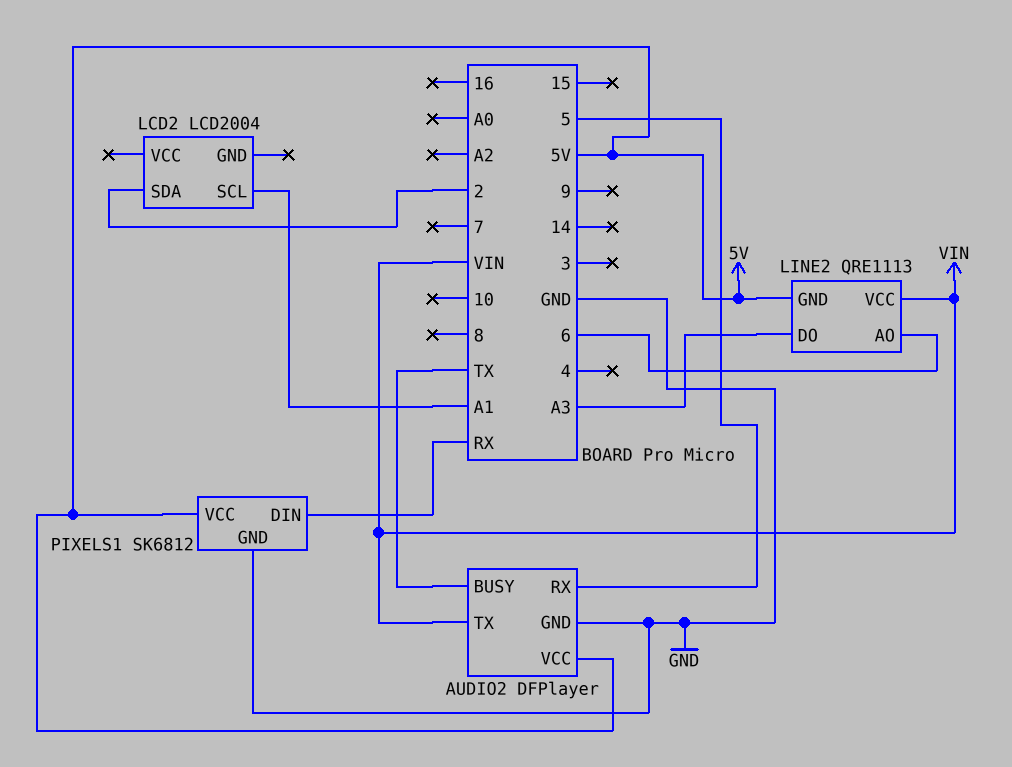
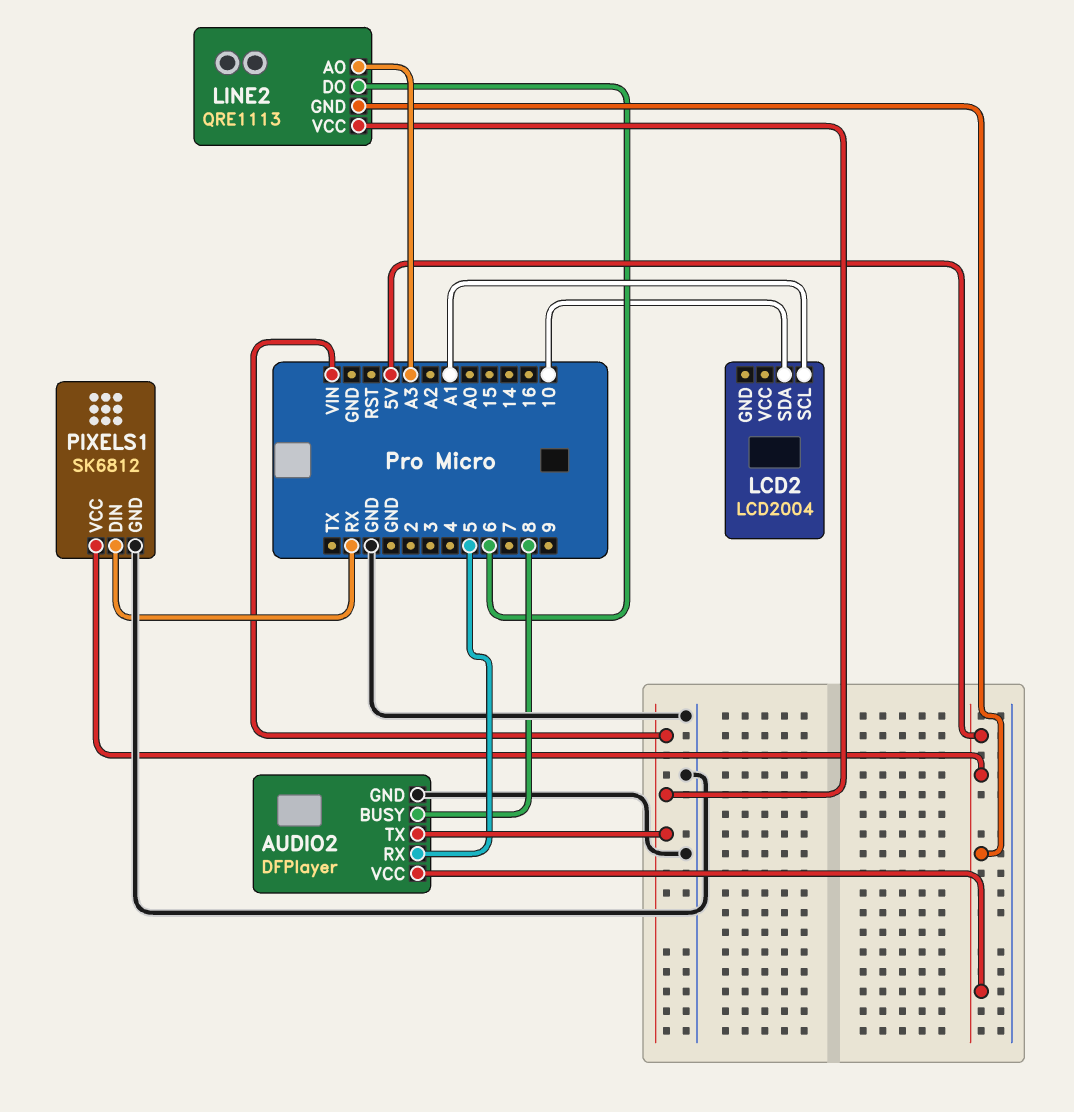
AUDIO2 pin BUSY: TX -> 8
LCD2 pin SDA: 2 -> 10
LINE2 pin AO: 6 -> A3
LINE2 pin DO: A3 -> 6

